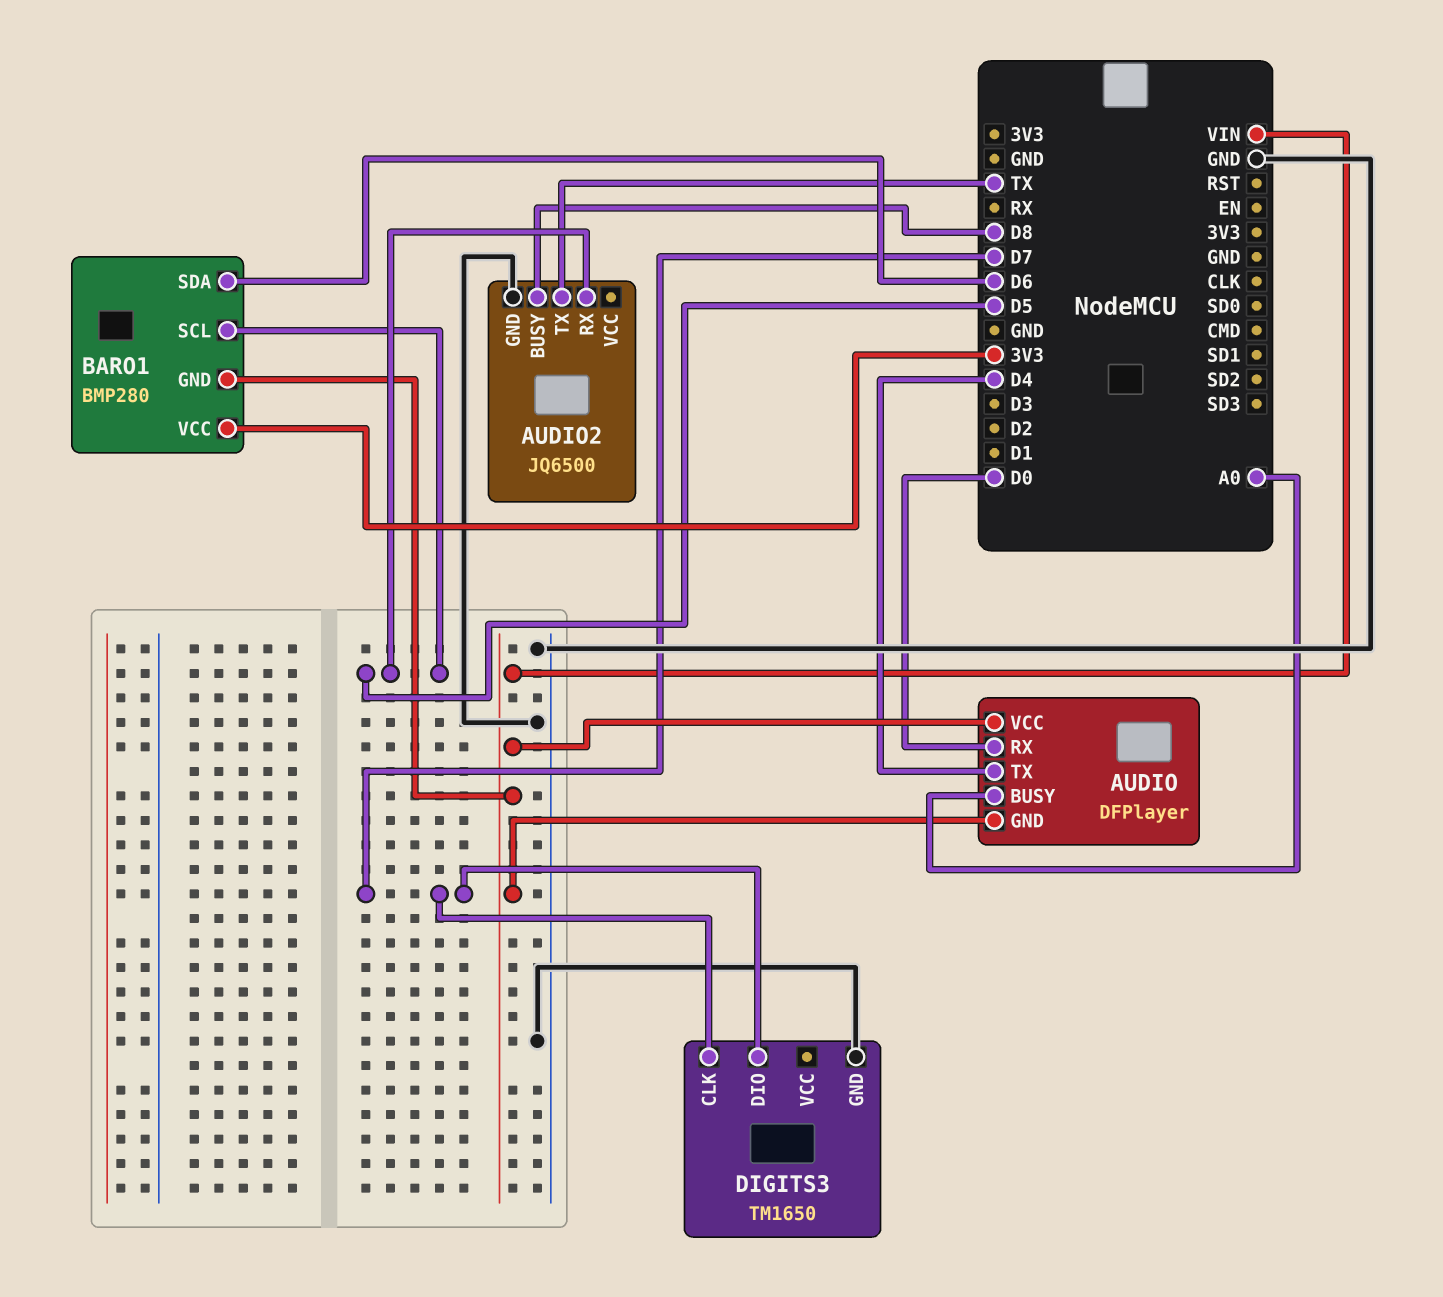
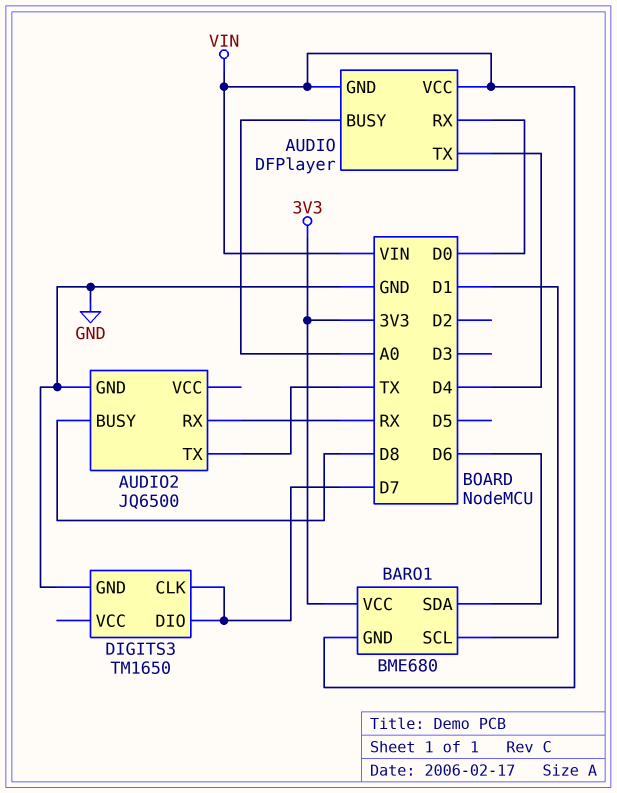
AUDIO2 pin RX: D5 -> RX
BARO1: BMP280 -> BME680
BARO1 pin SCL: D5 -> D1

